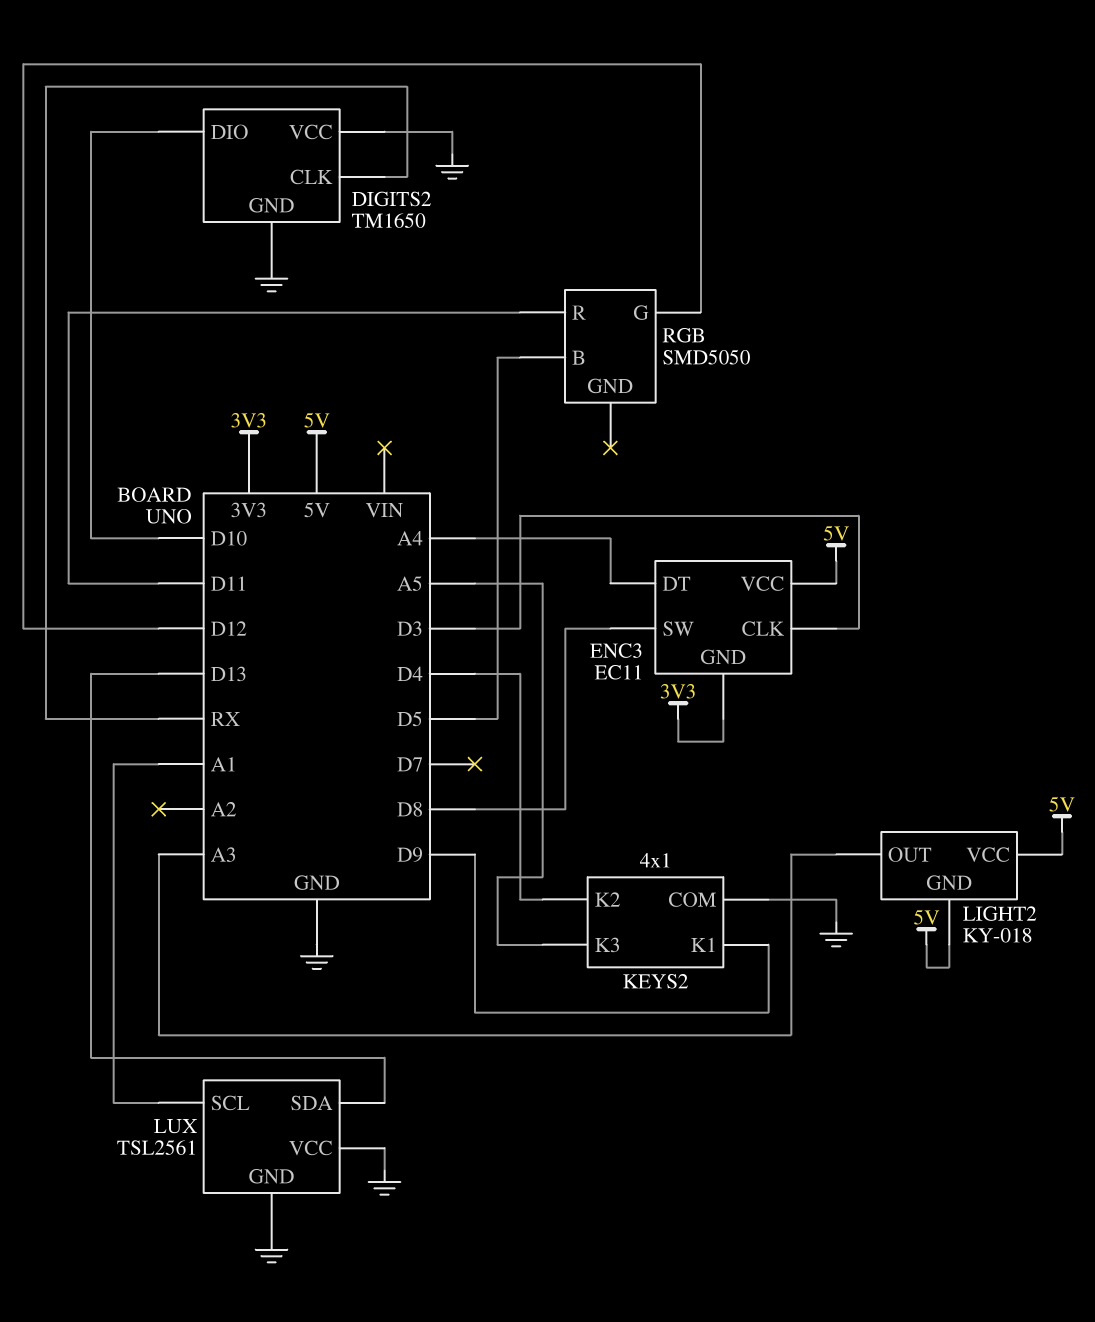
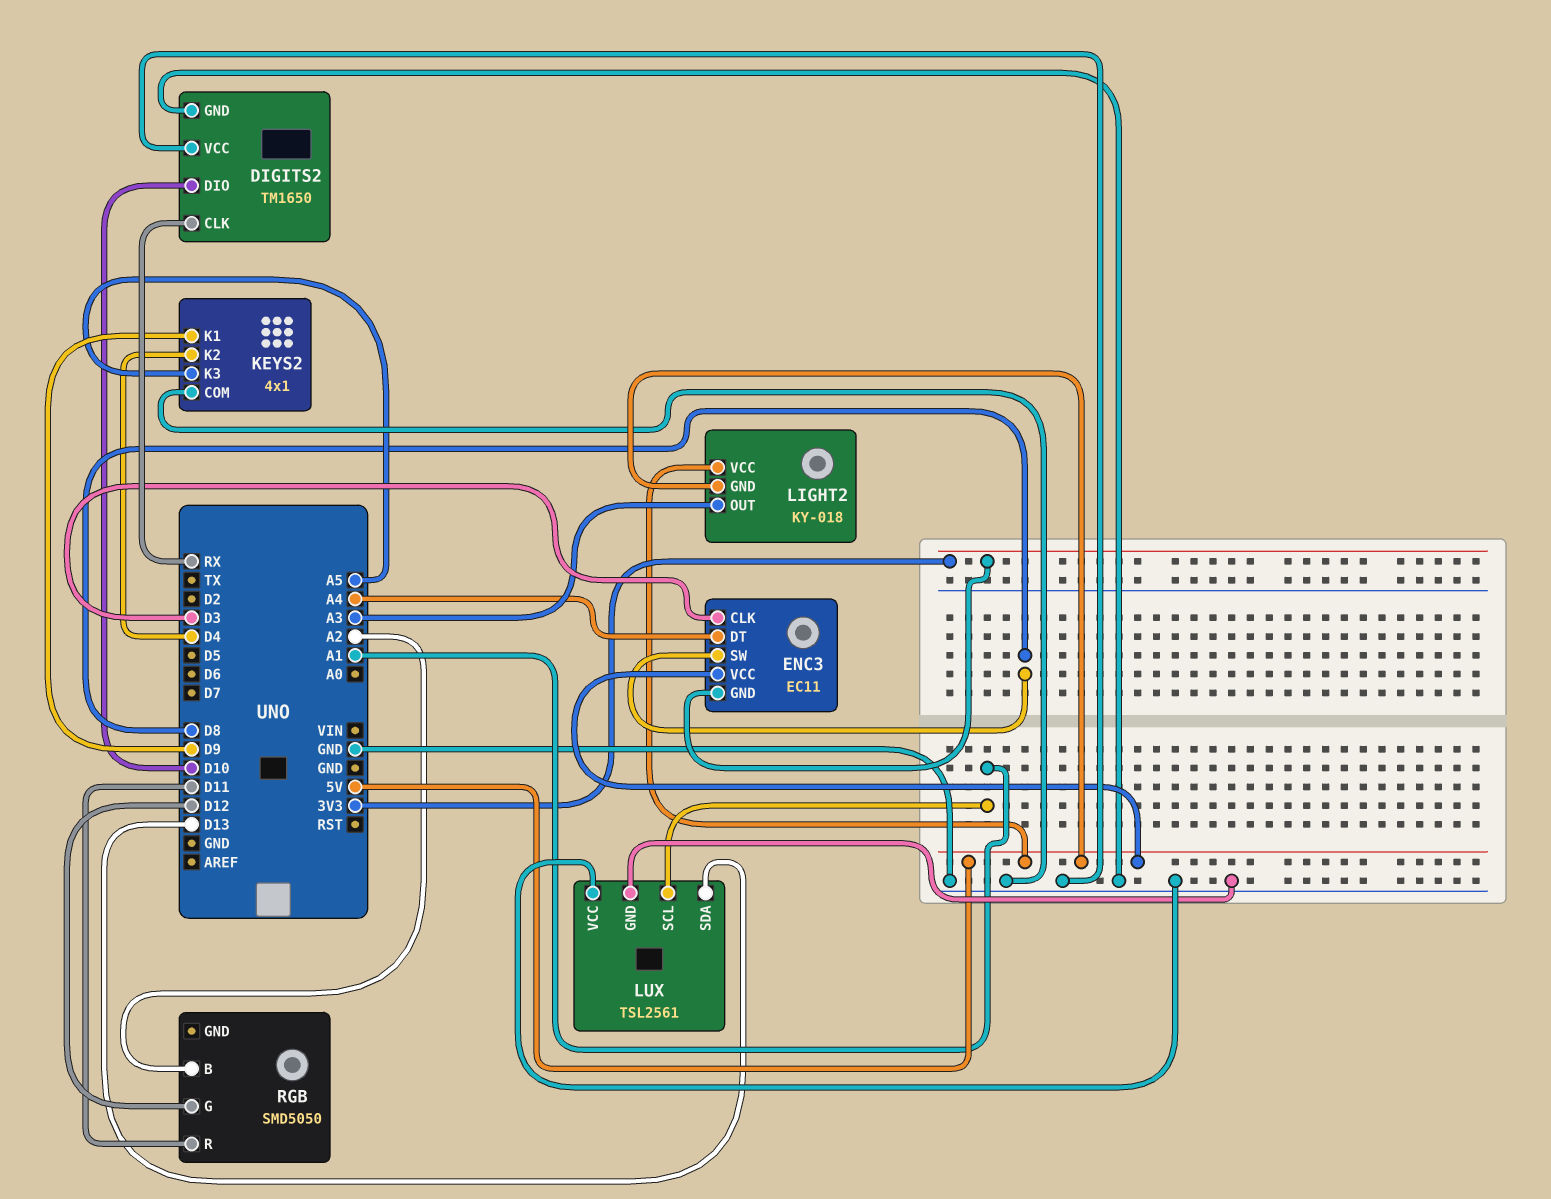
RGB pin B: D5 -> A2

